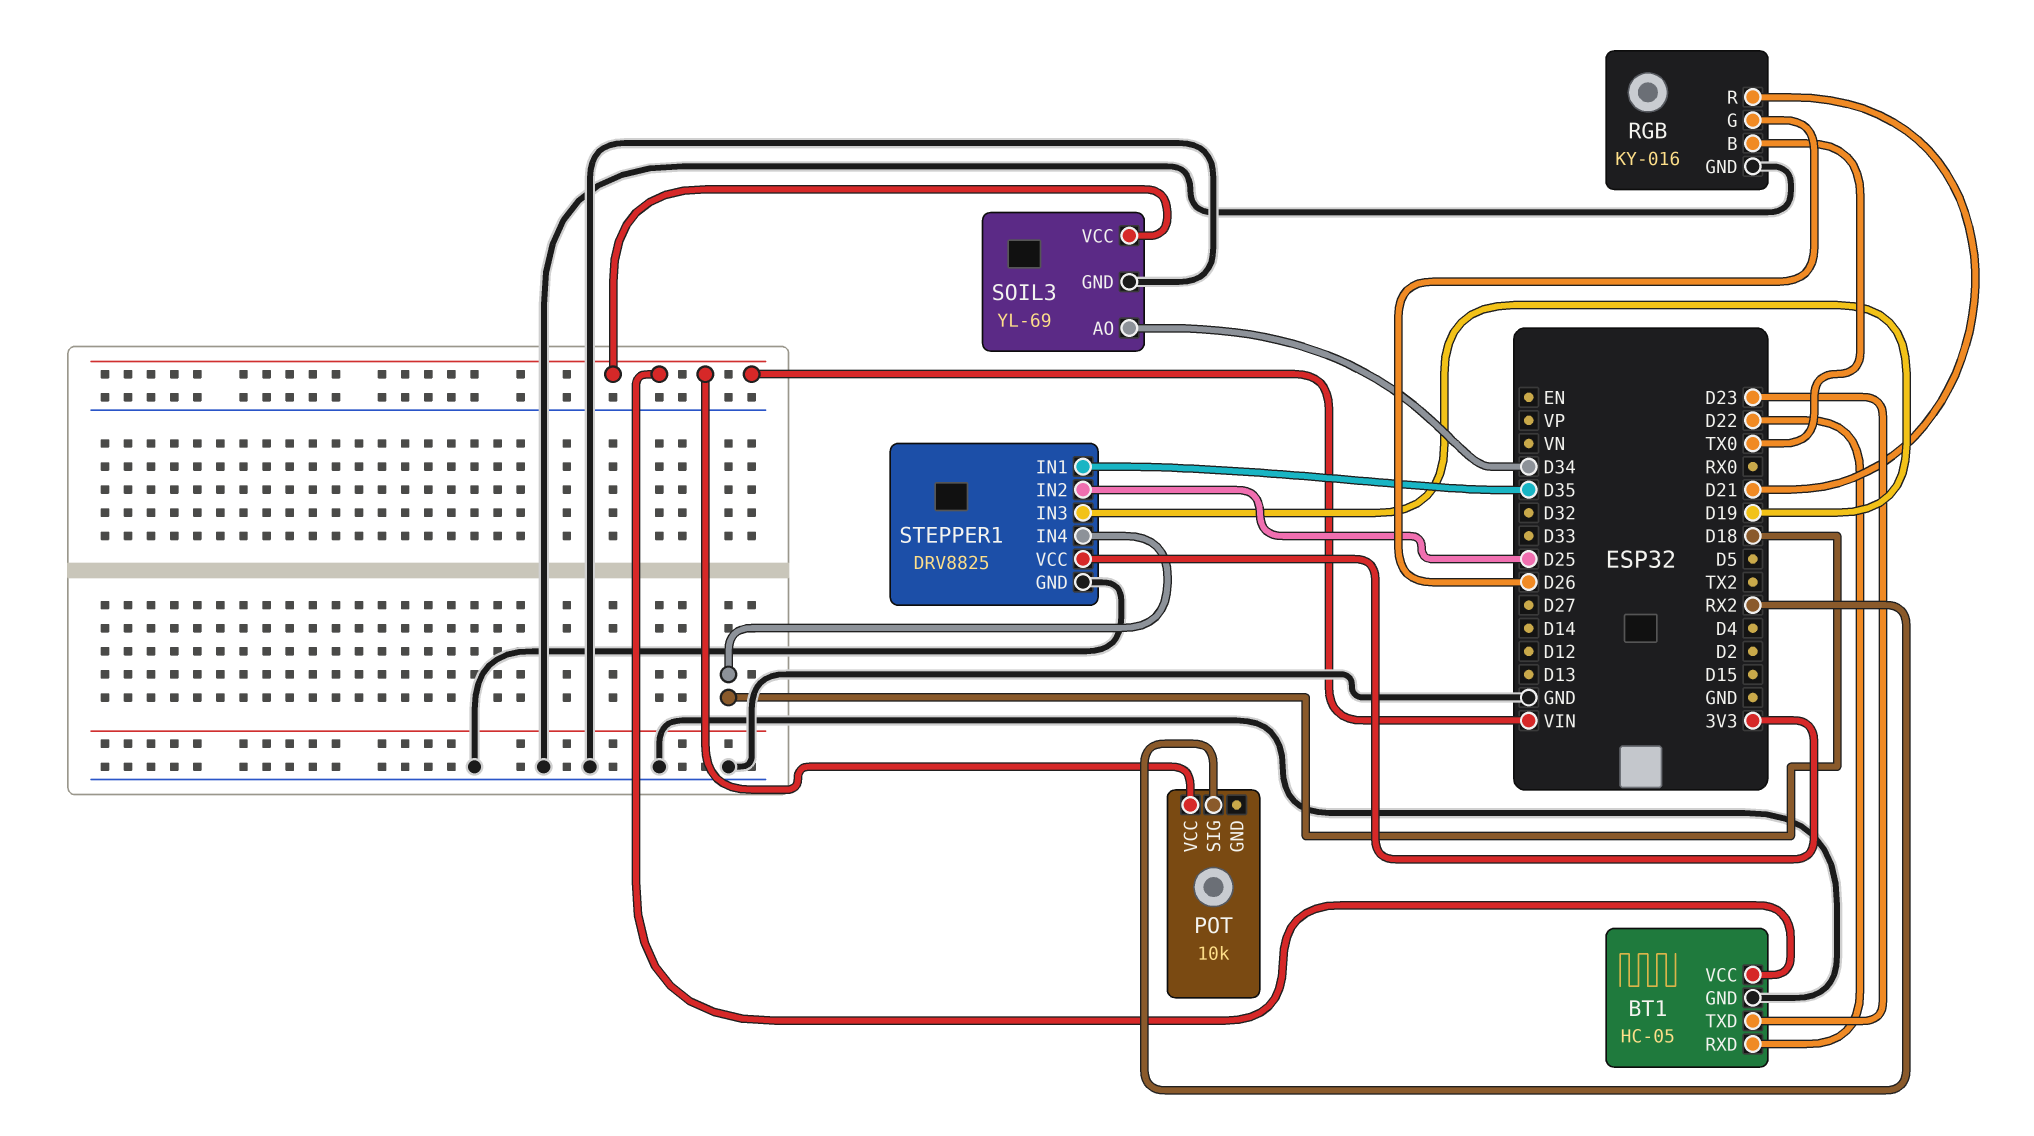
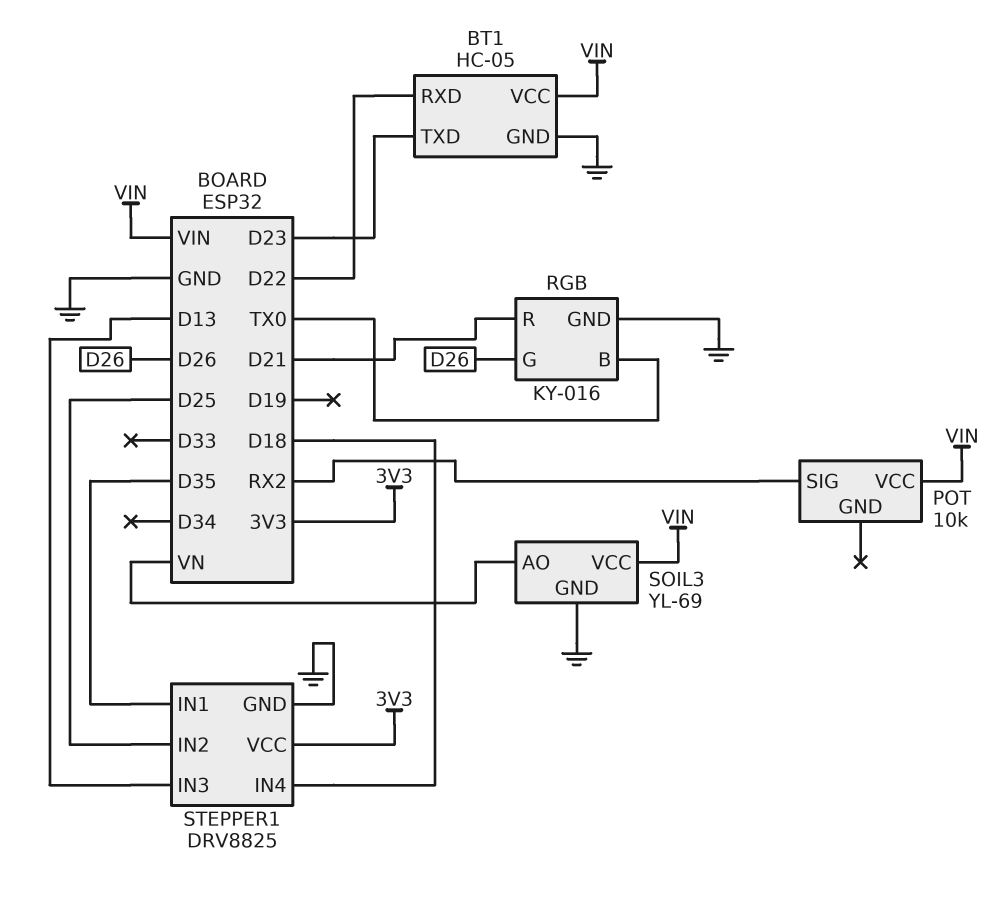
SOIL3 pin AO: D34 -> VN
STEPPER1 pin IN3: D19 -> D13

